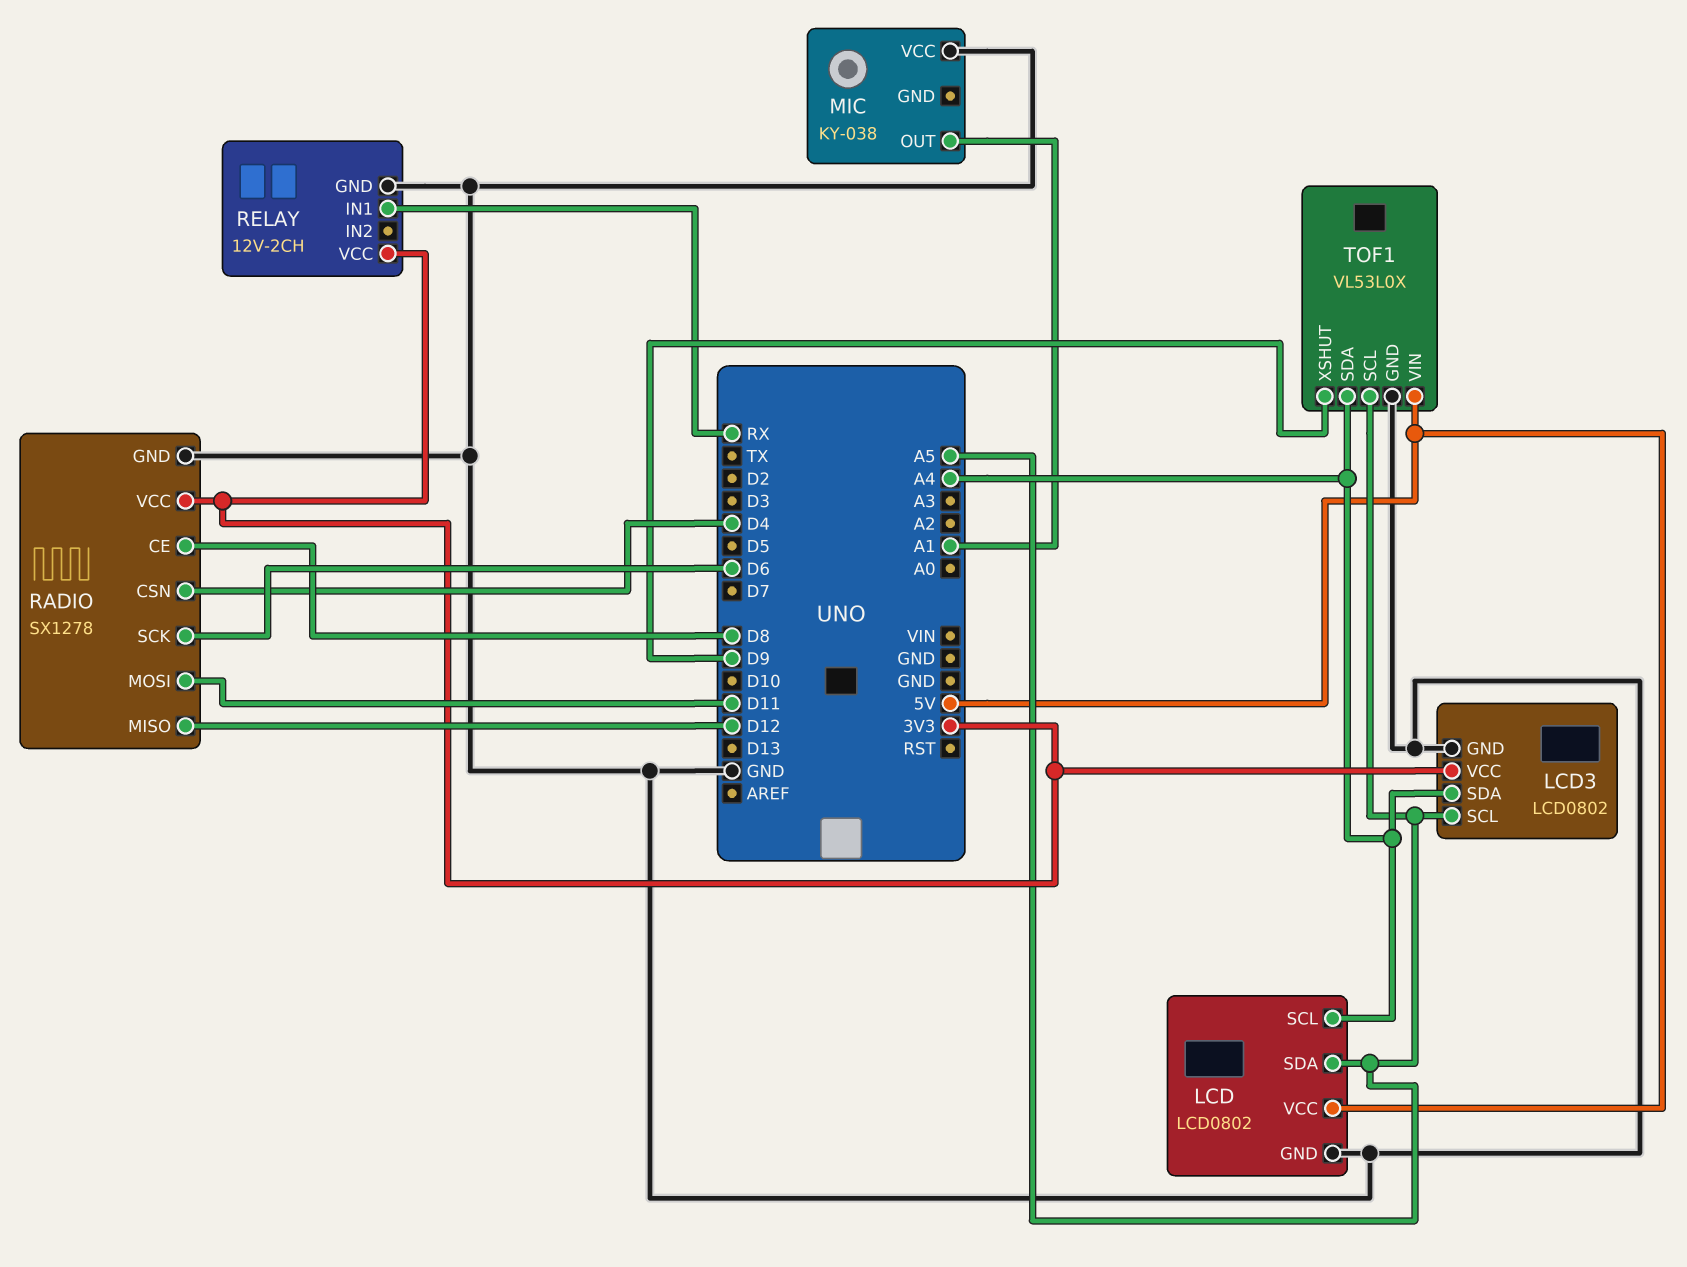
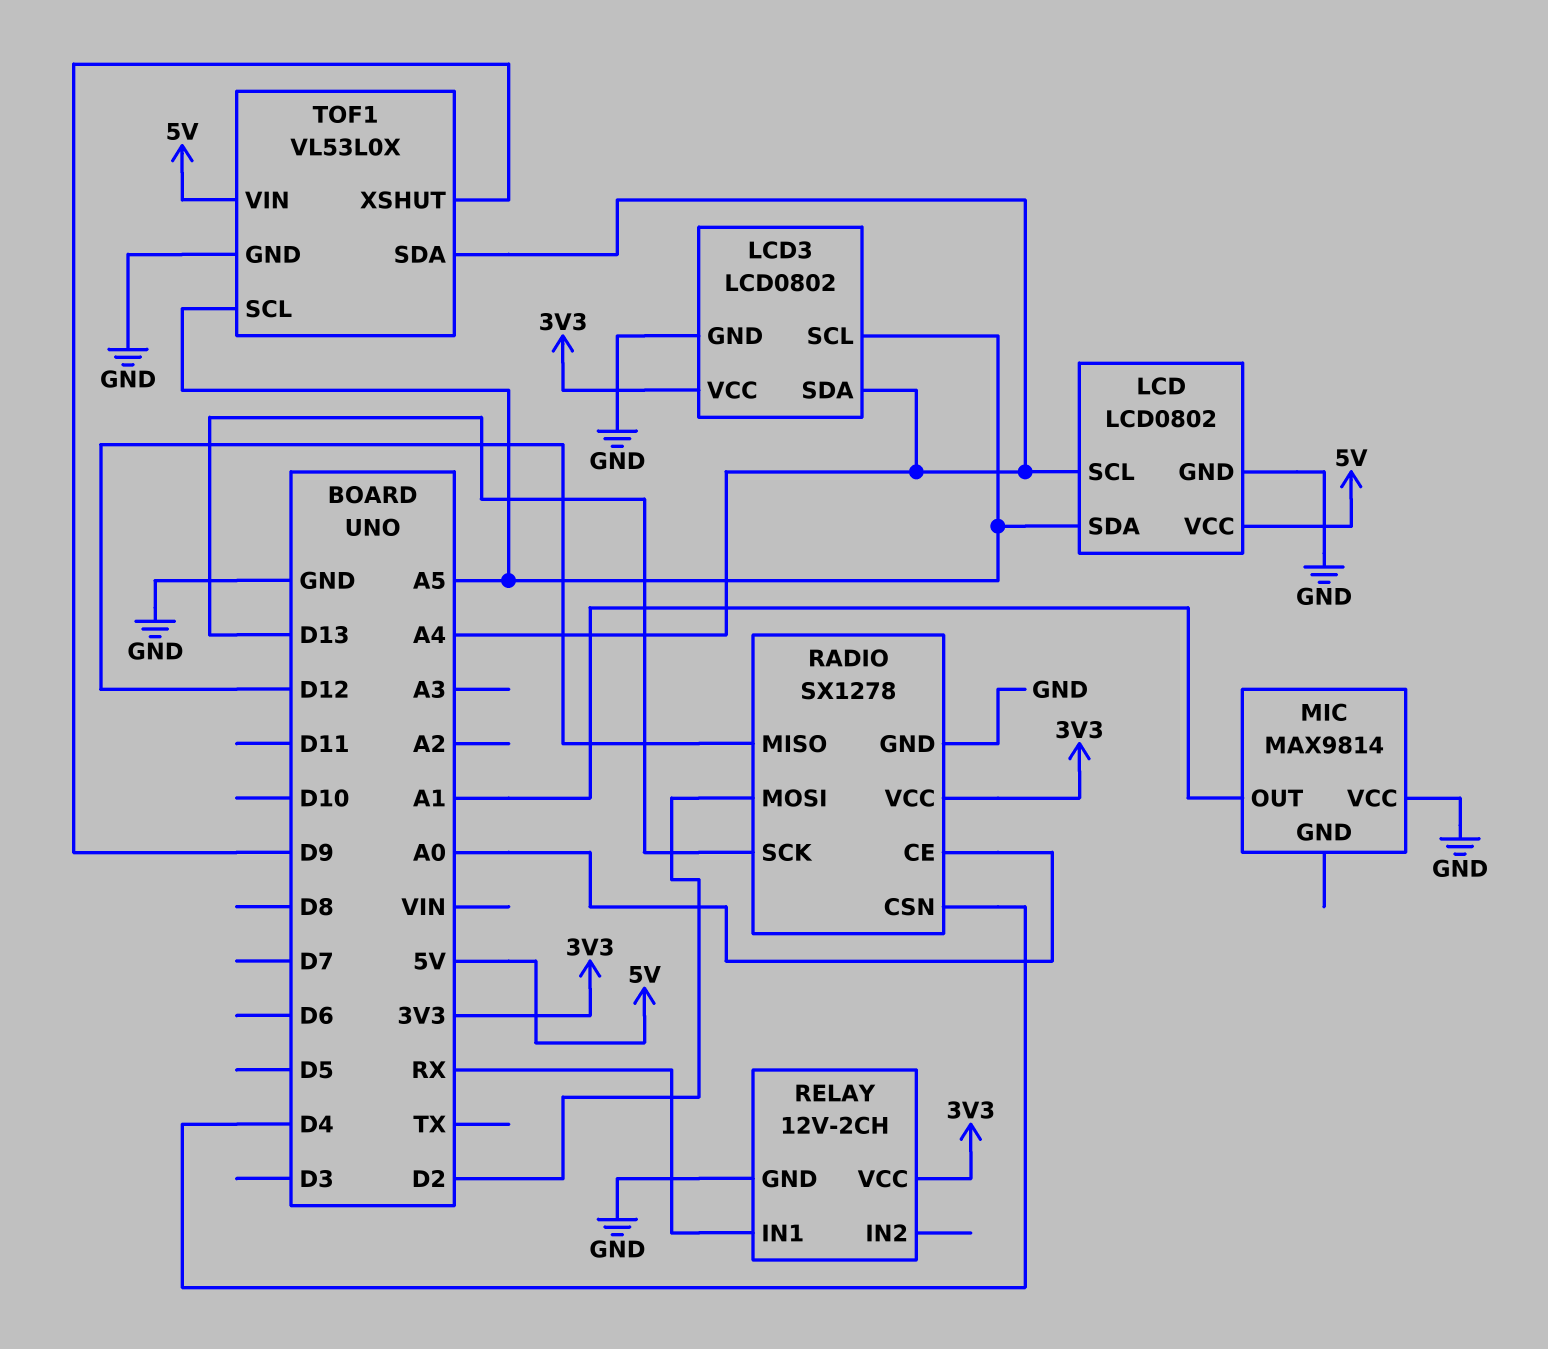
MIC: KY-038 -> MAX9814
RADIO pin CE: D8 -> A0
RADIO pin MOSI: D11 -> D2
RADIO pin SCK: D6 -> D13

